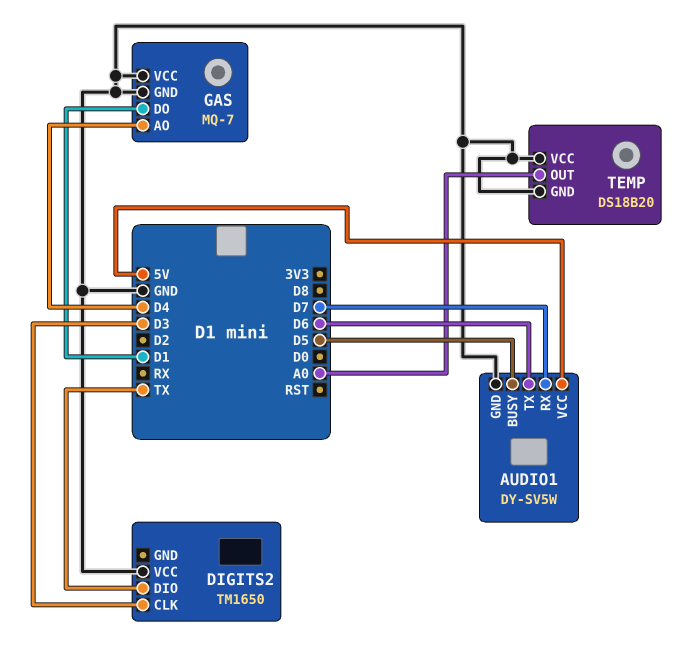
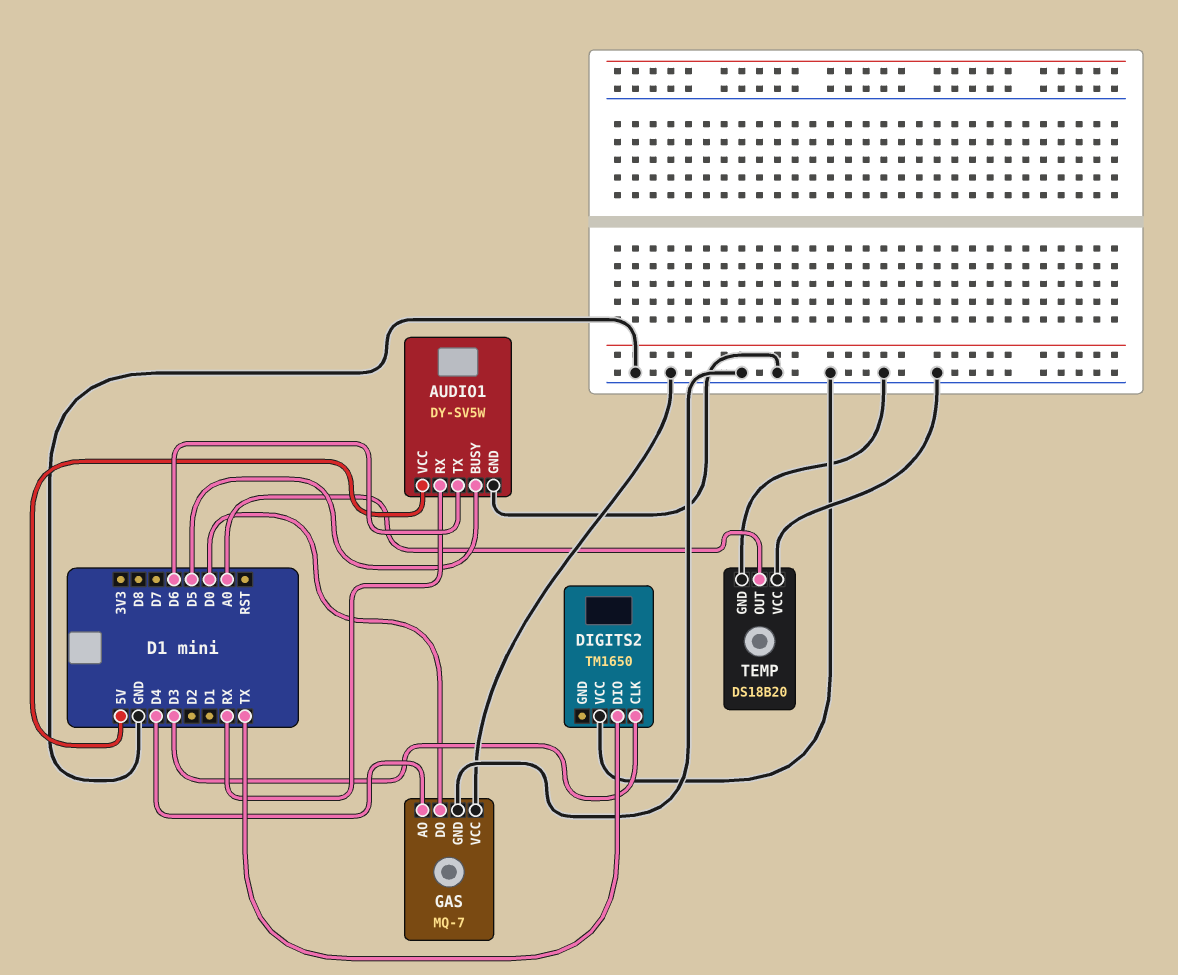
AUDIO1 pin RX: D7 -> RX
GAS pin DO: D1 -> D0

